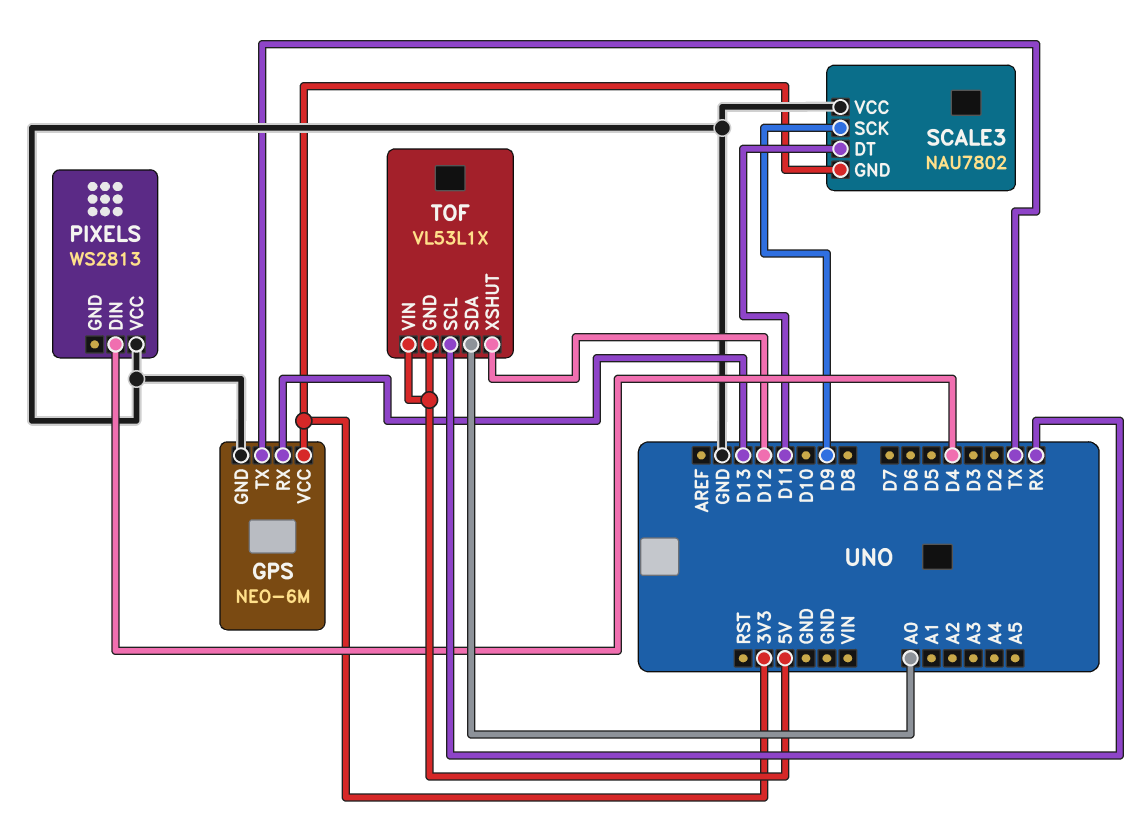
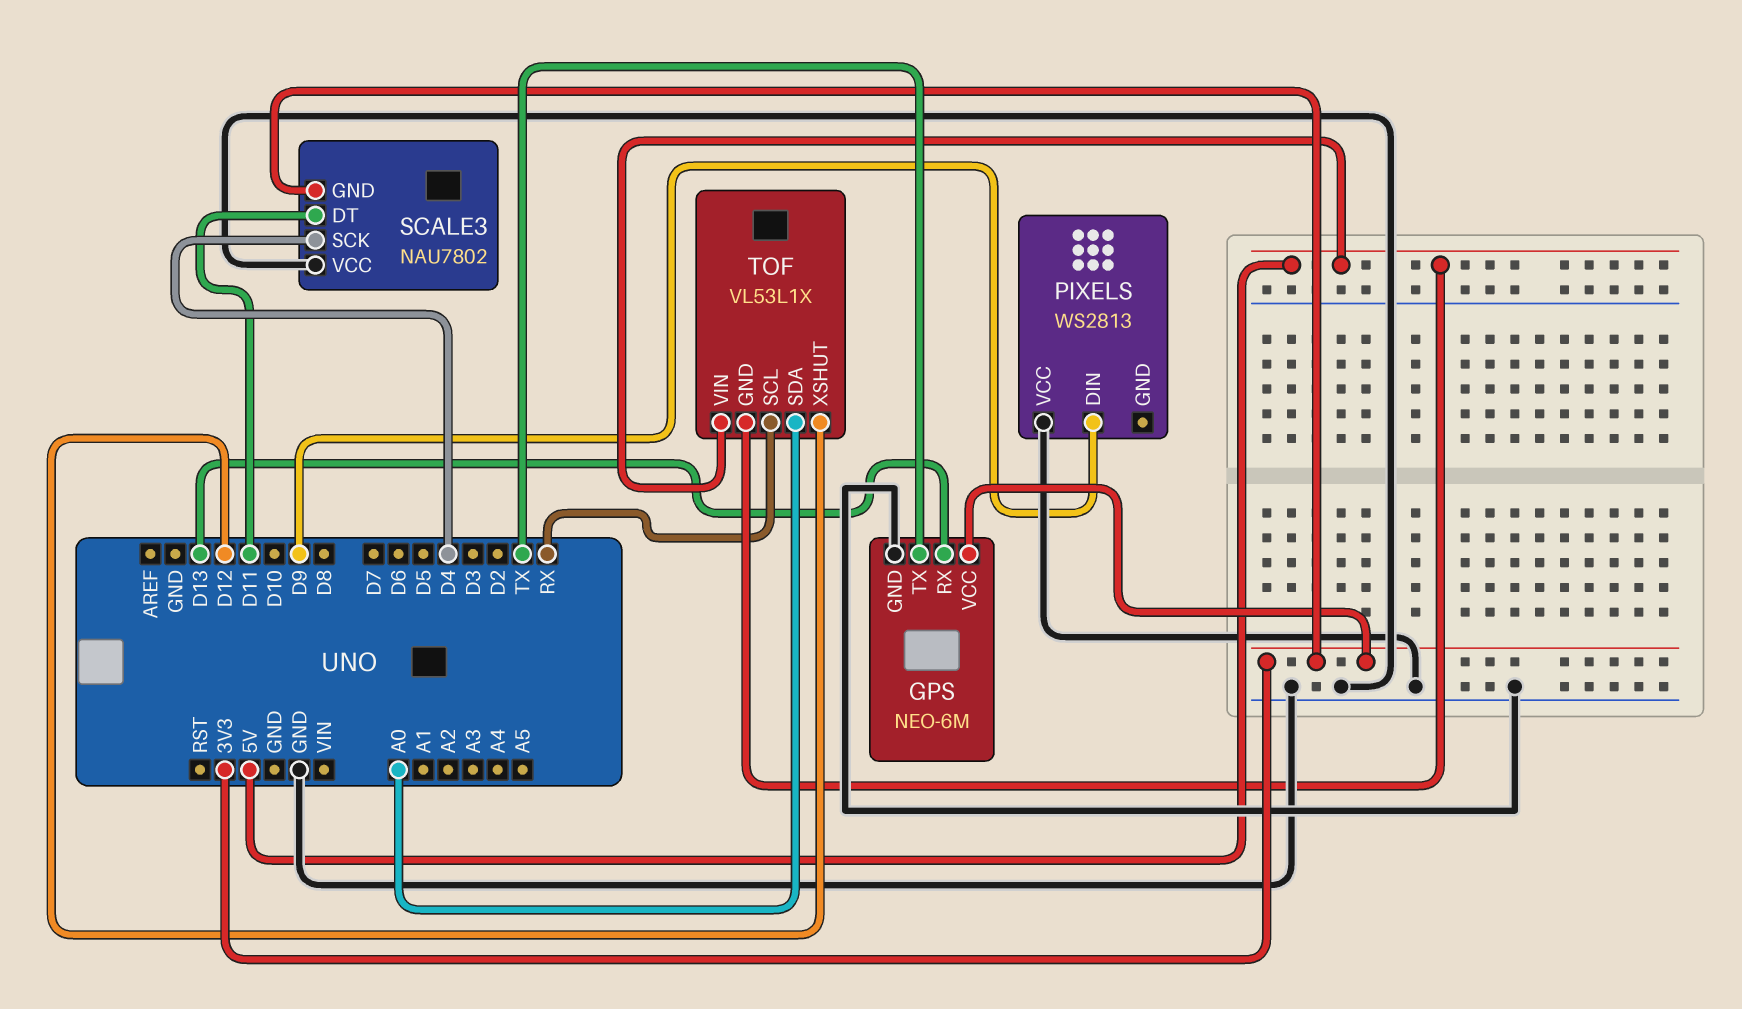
PIXELS pin DIN: D4 -> D9
SCALE3 pin SCK: D9 -> D4

